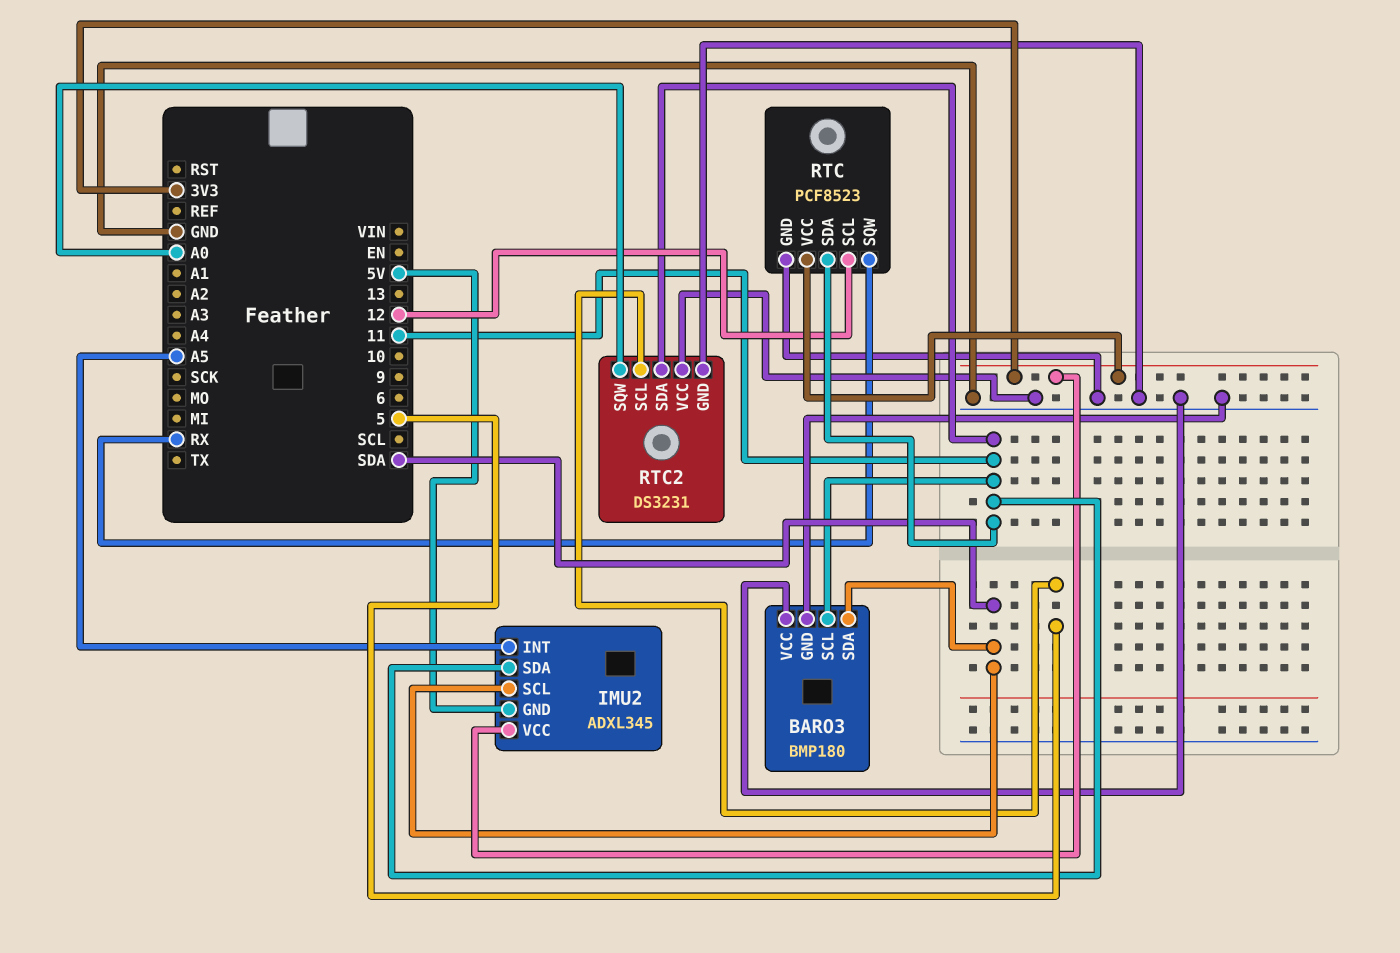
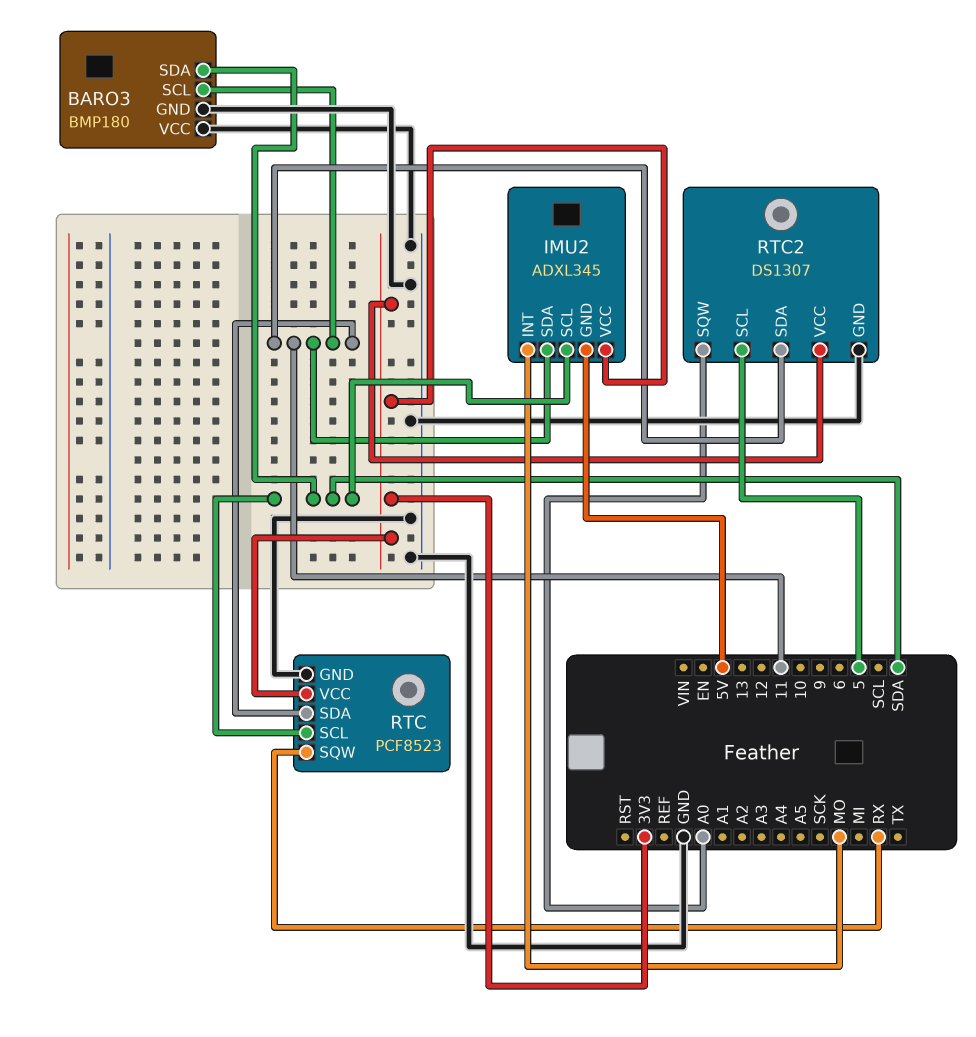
IMU2 pin INT: A5 -> MO
RTC pin SCL: 12 -> SDA
RTC2: DS3231 -> DS1307
RTC2 pin VCC: GND -> 3V3

